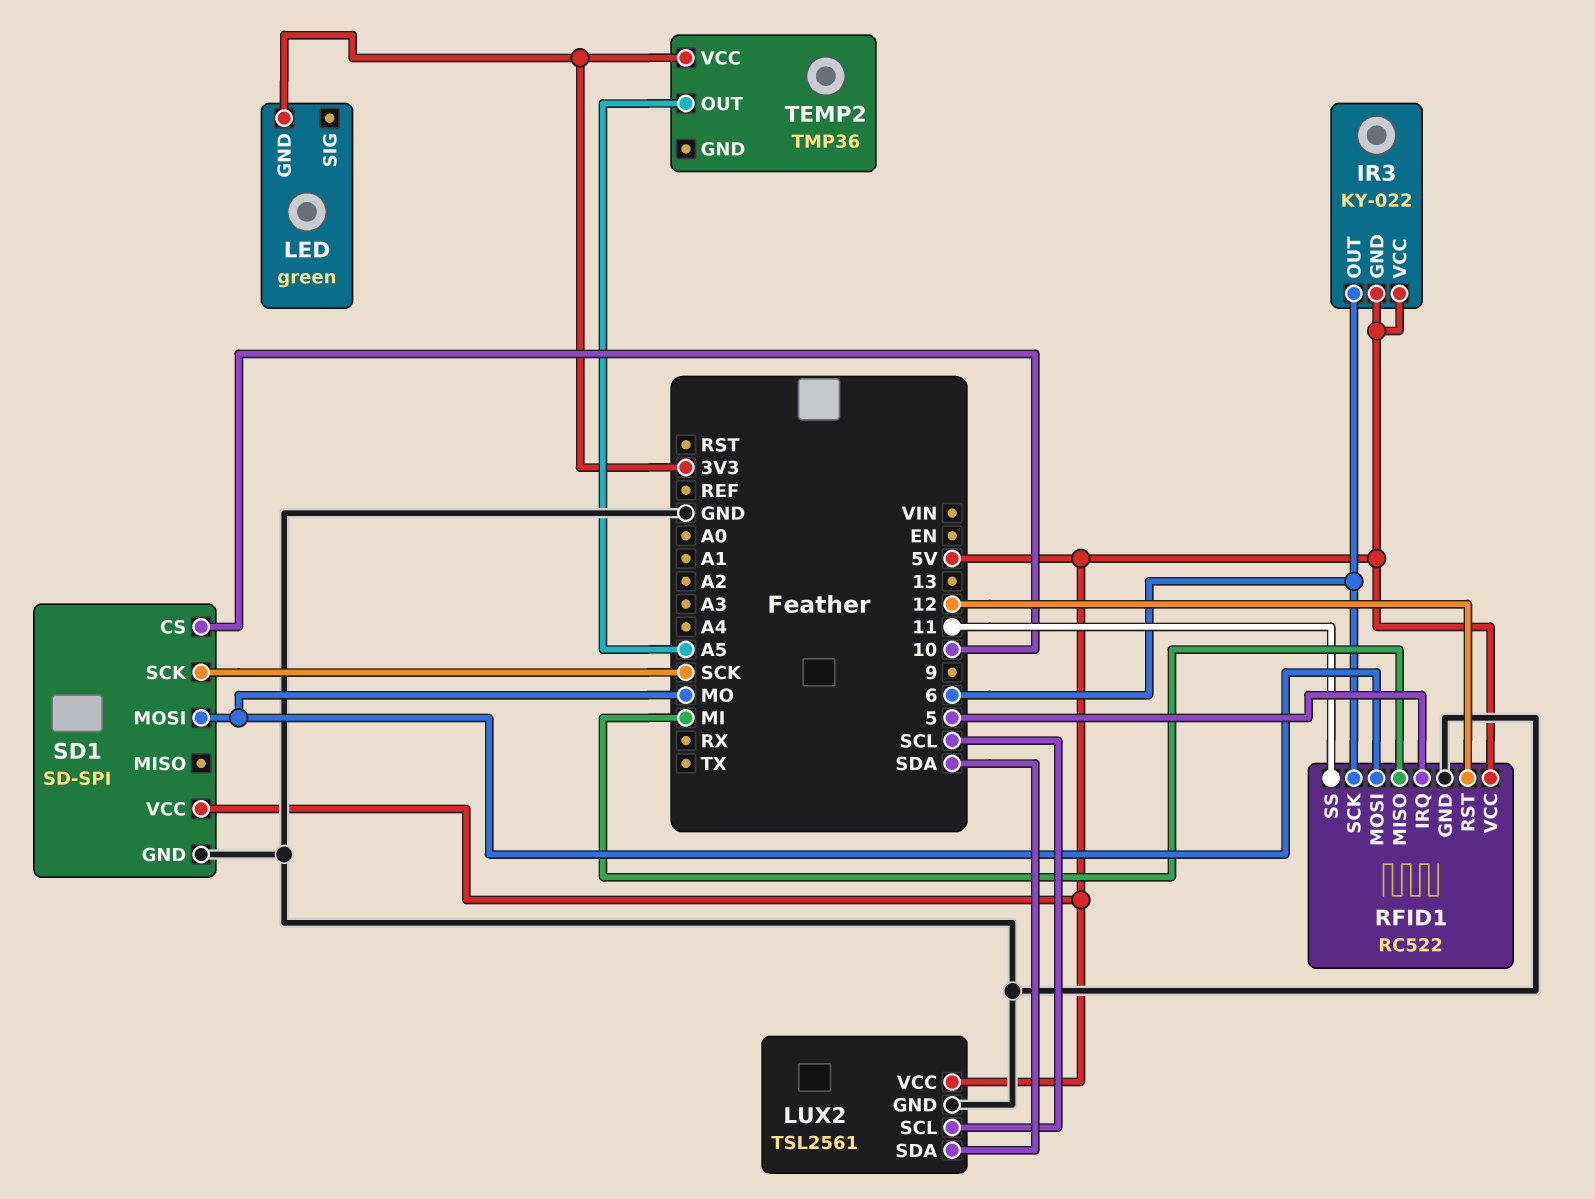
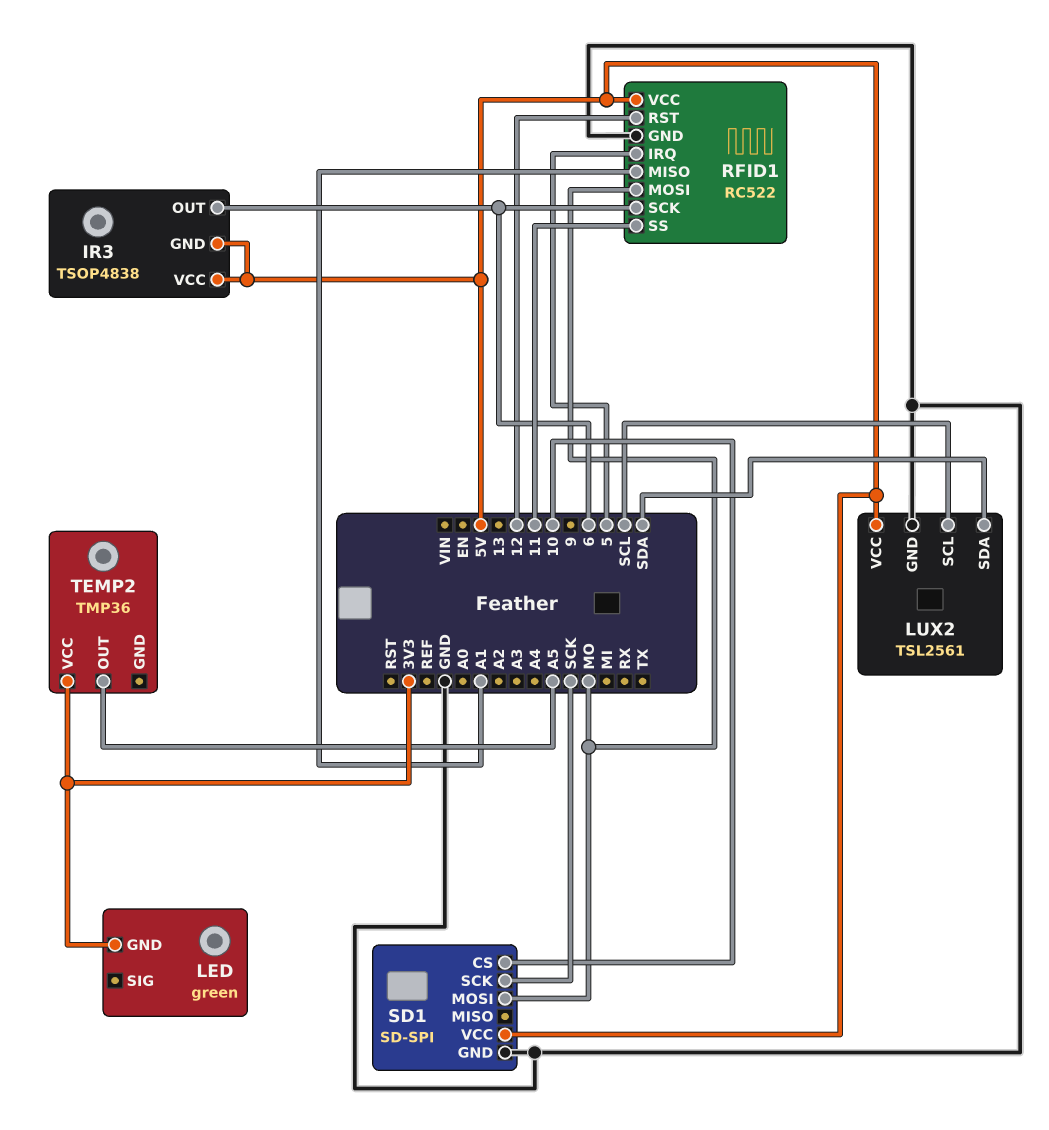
IR3: KY-022 -> TSOP4838
RFID1 pin MISO: MI -> A1

